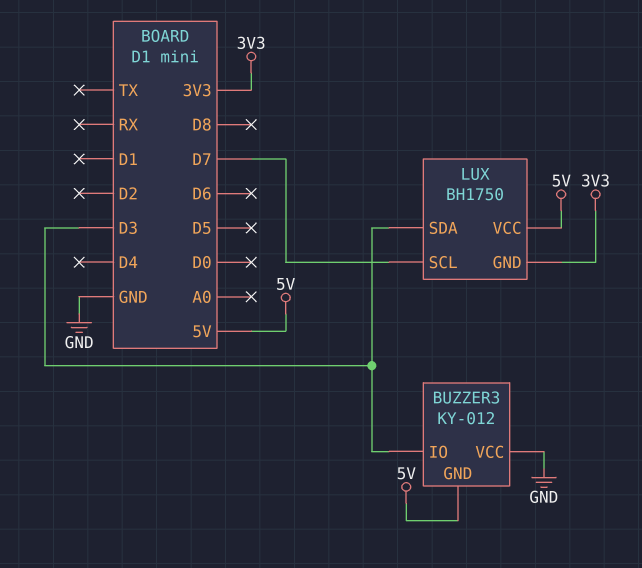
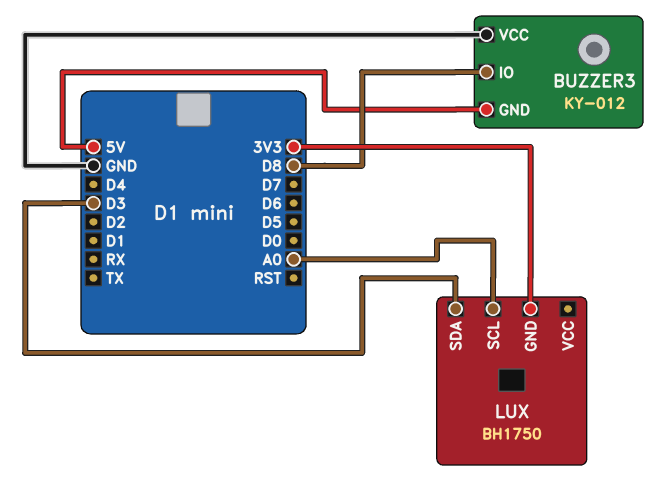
BUZZER3 pin IO: D3 -> D8
LUX pin SCL: D7 -> A0
LUX pin VCC: 5V -> none

